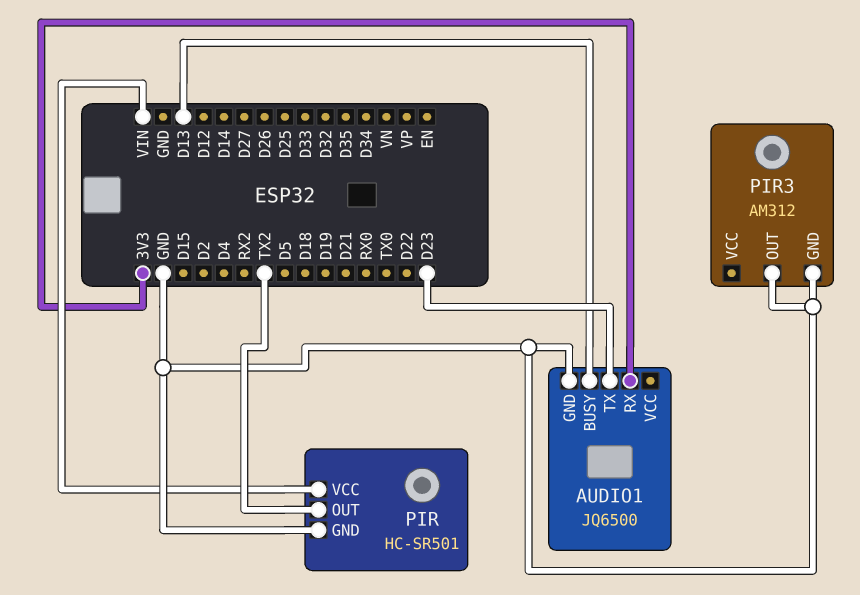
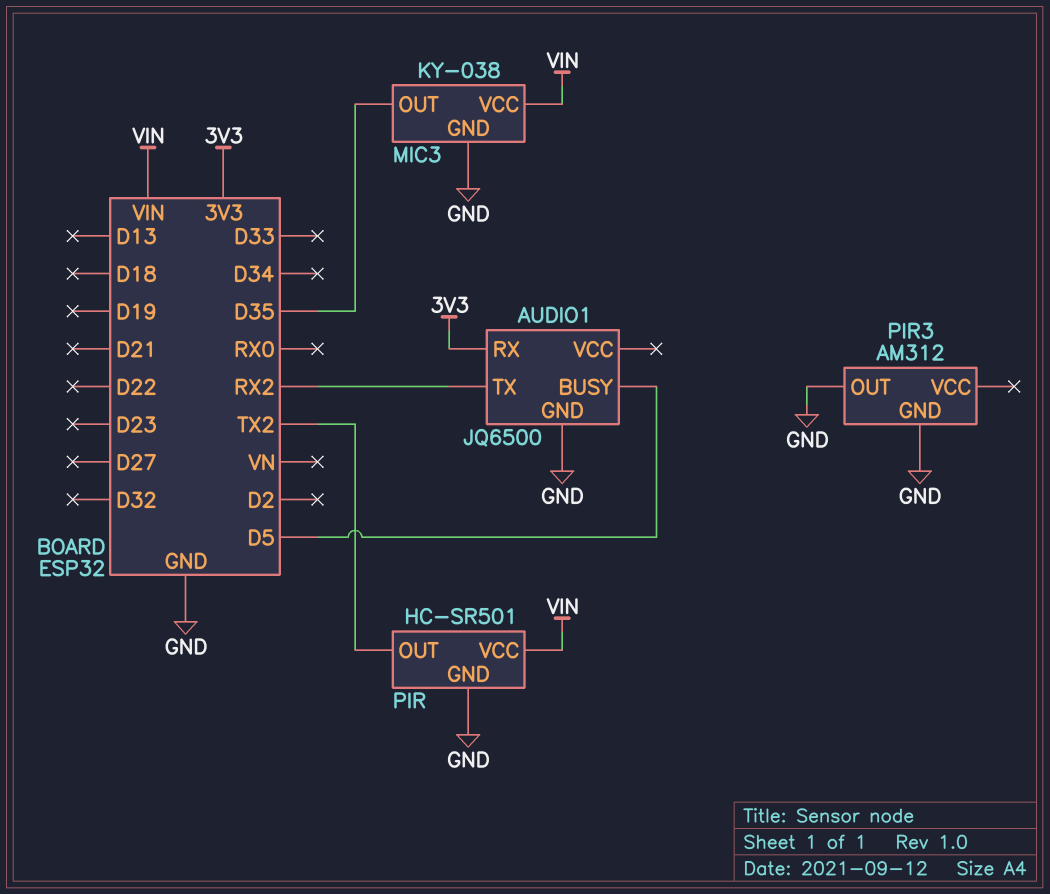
AUDIO1 pin BUSY: D13 -> D5
AUDIO1 pin TX: D23 -> RX2
MIC3: none -> KY-038
MIC3 pin GND: none -> GND
MIC3 pin OUT: none -> D35
MIC3 pin VCC: none -> VIN

